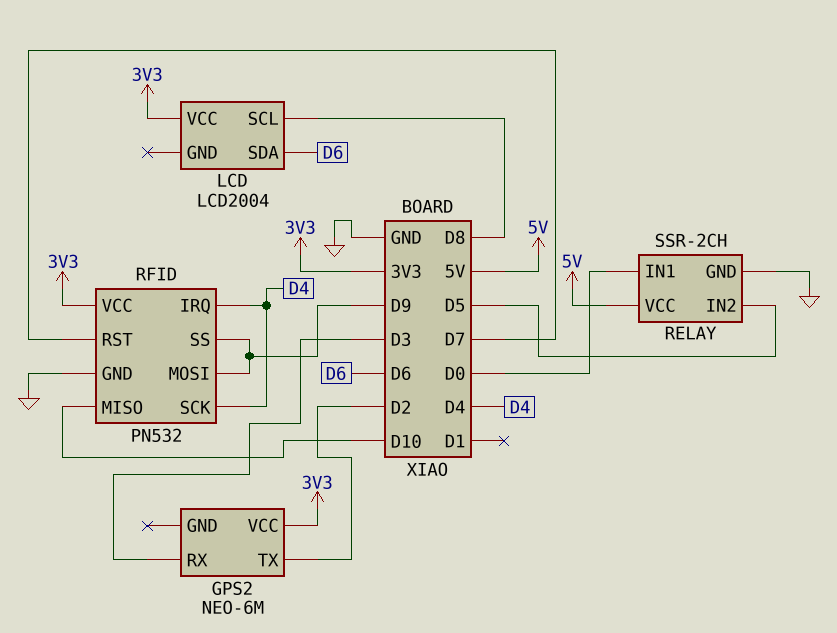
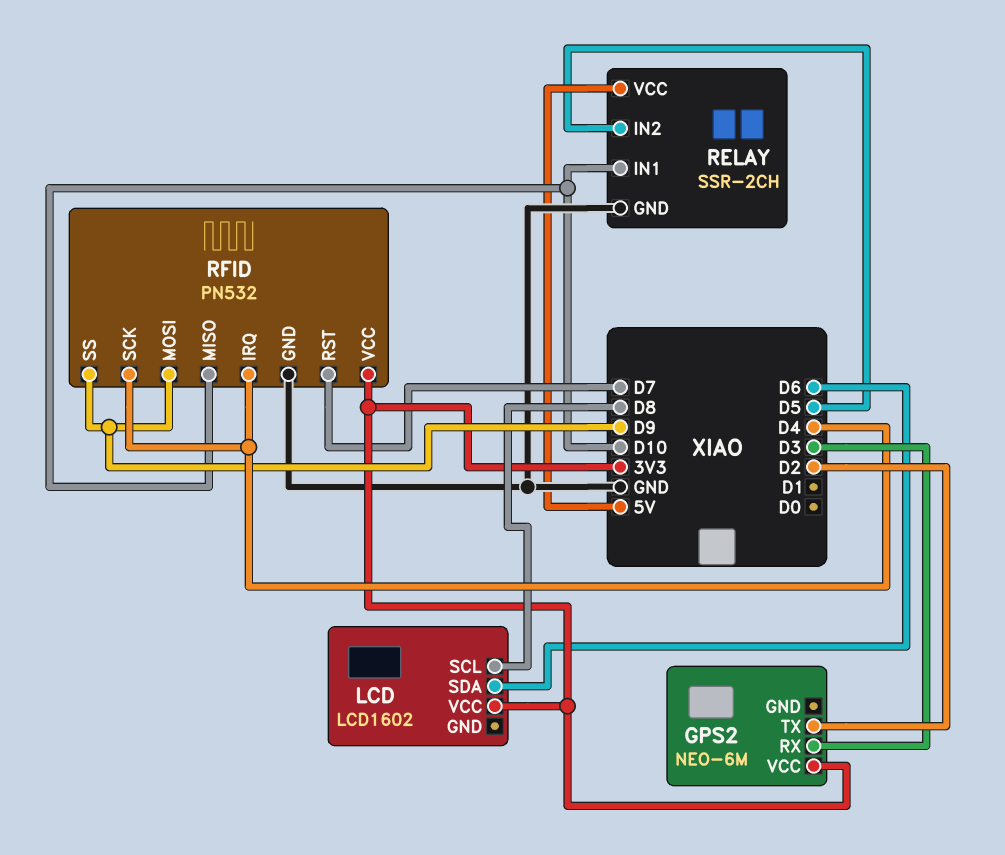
LCD: LCD2004 -> LCD1602
RELAY pin IN1: D0 -> D10

